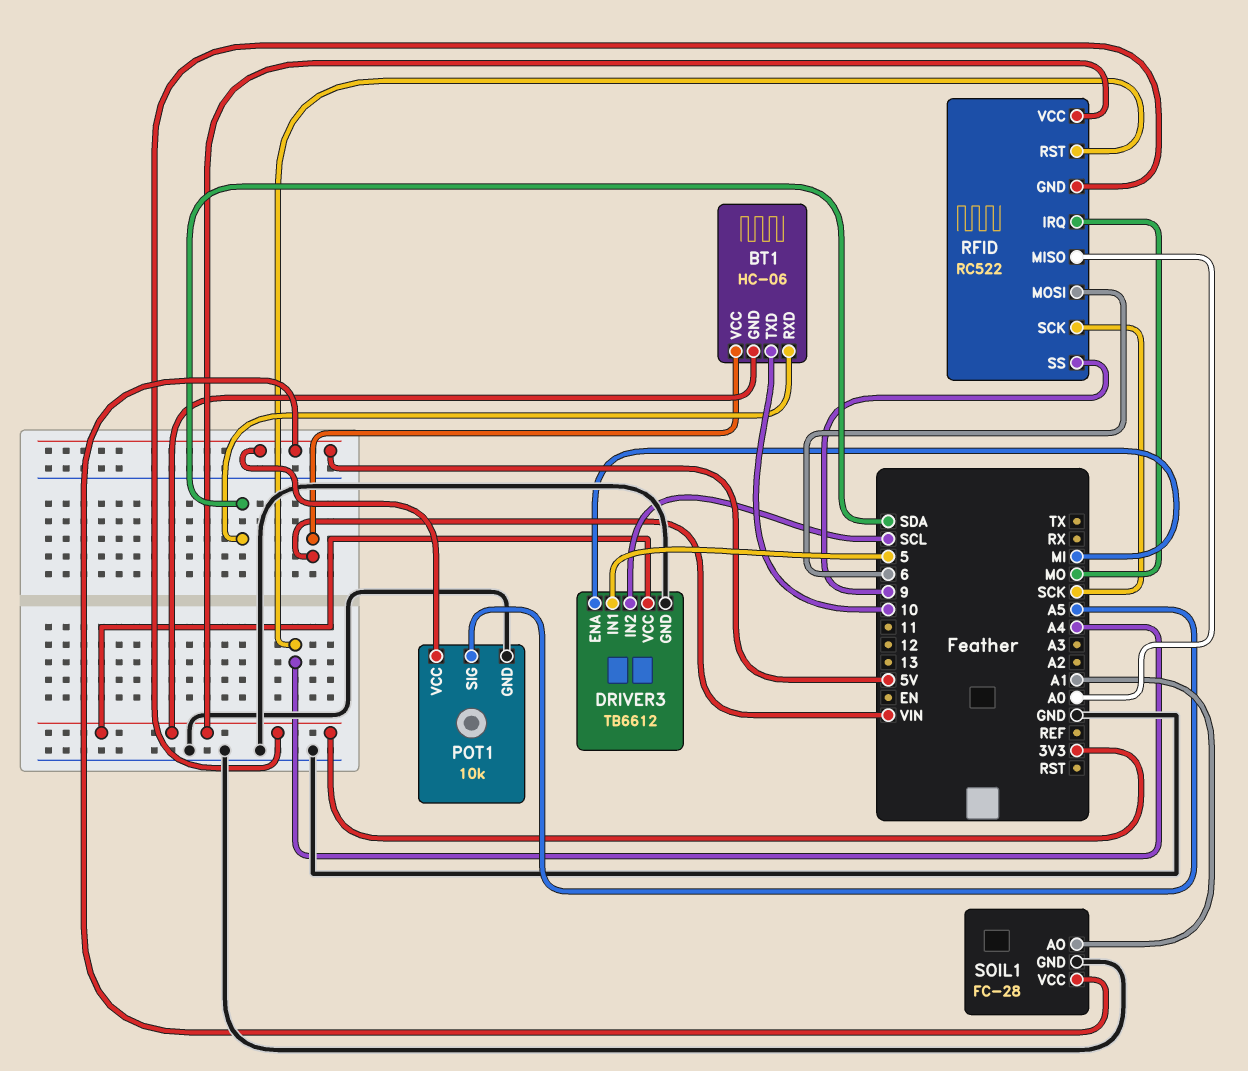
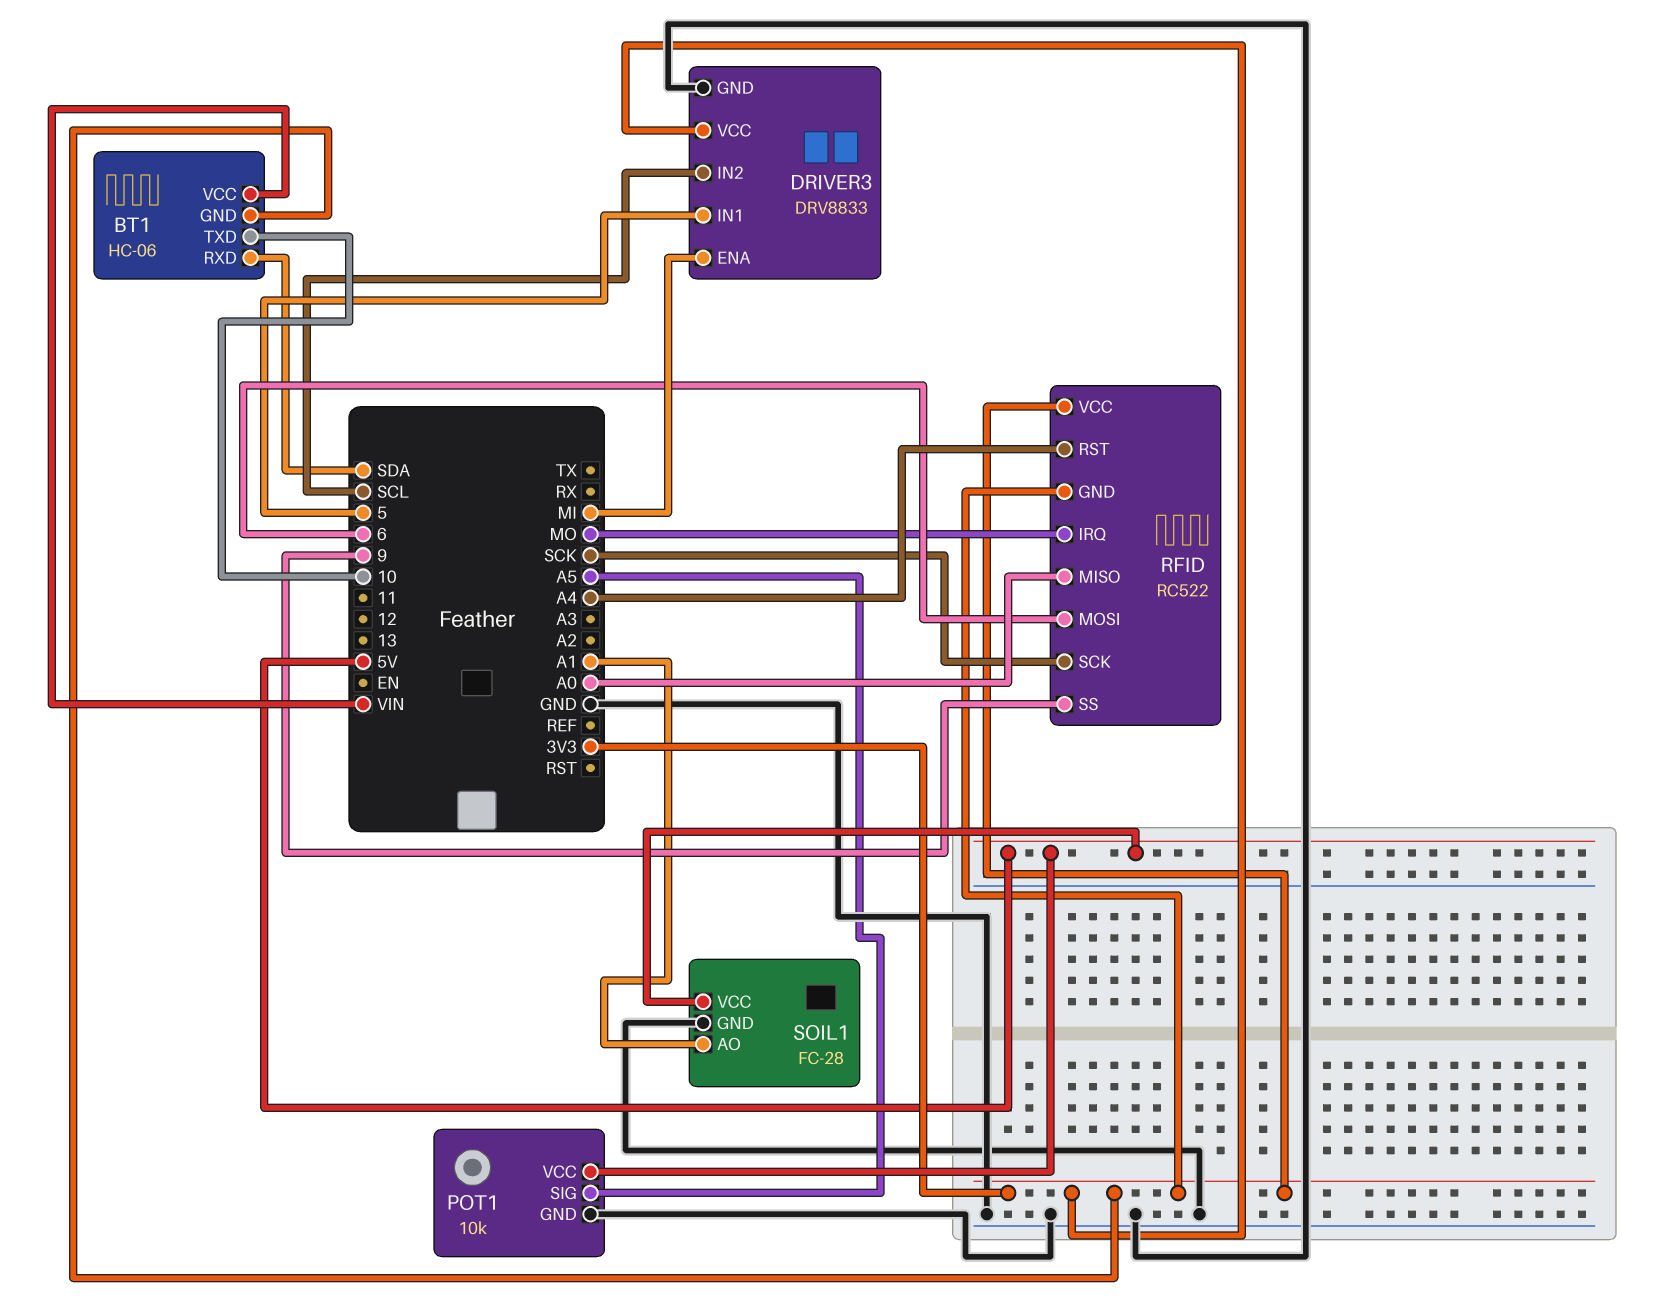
DRIVER3: TB6612 -> DRV8833

